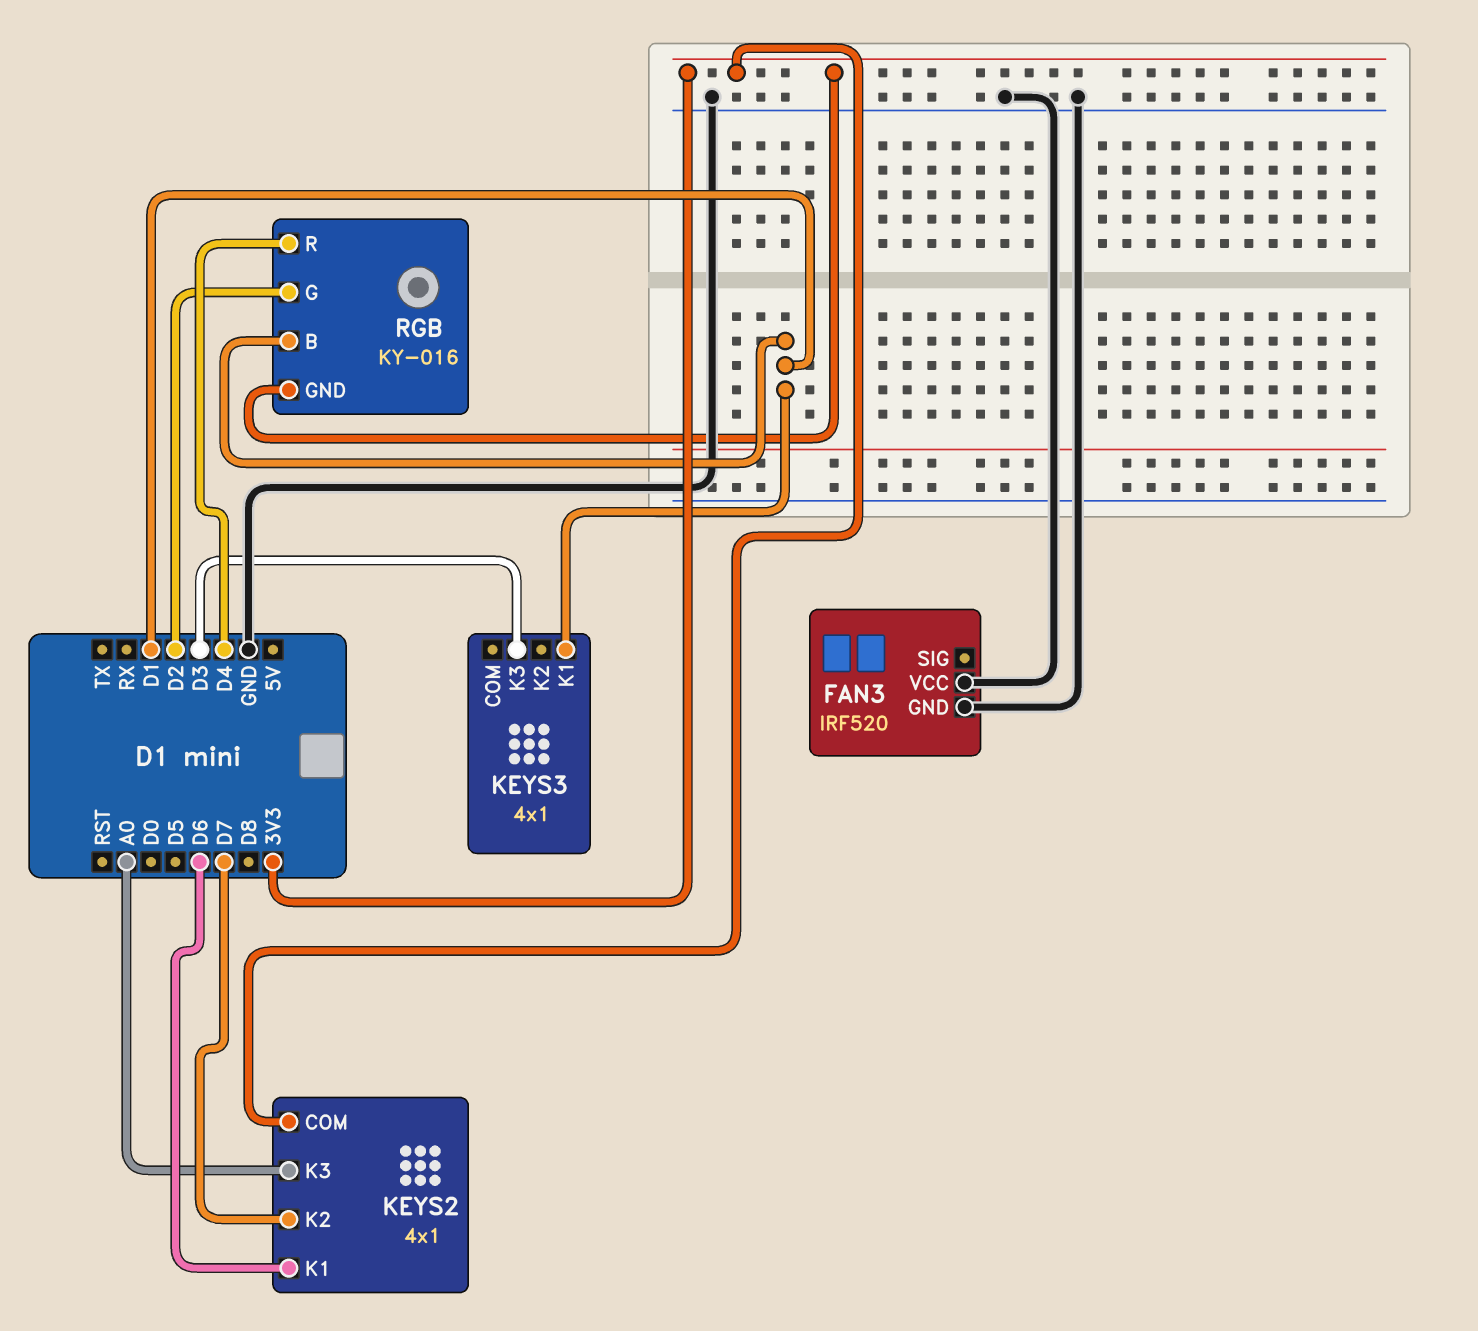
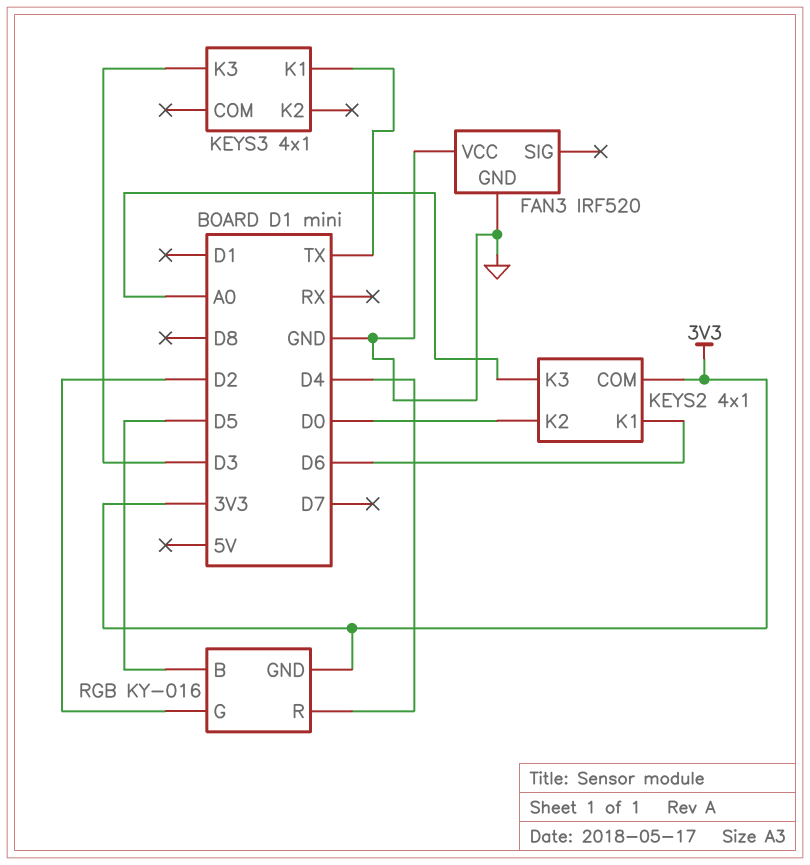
KEYS2 pin K2: D7 -> D0
KEYS3 pin K1: D1 -> TX
RGB pin B: D1 -> D5

